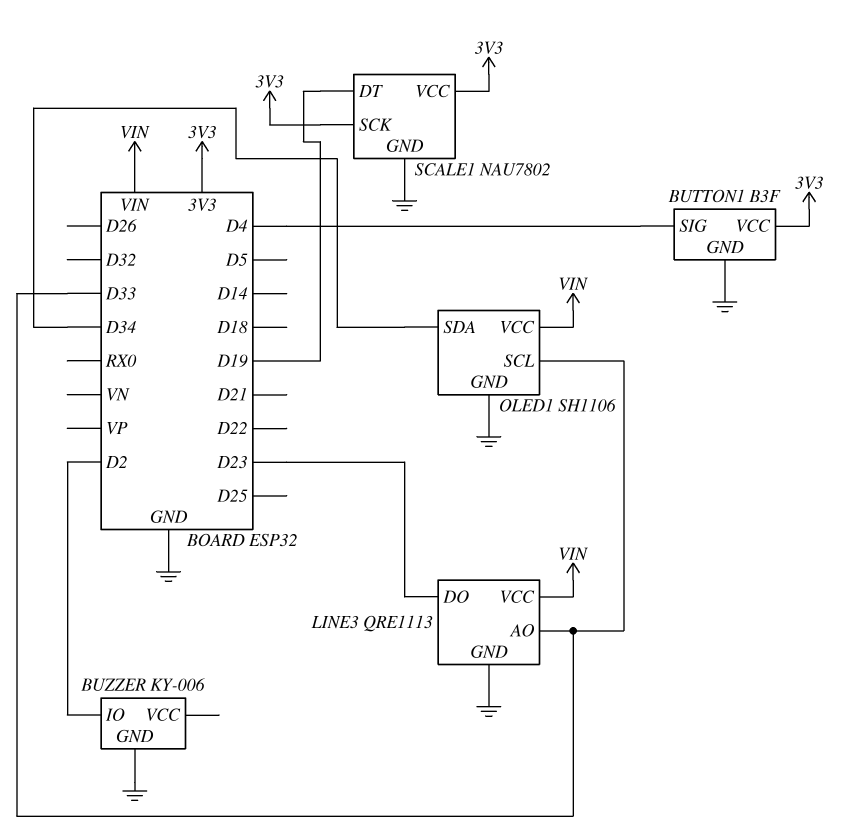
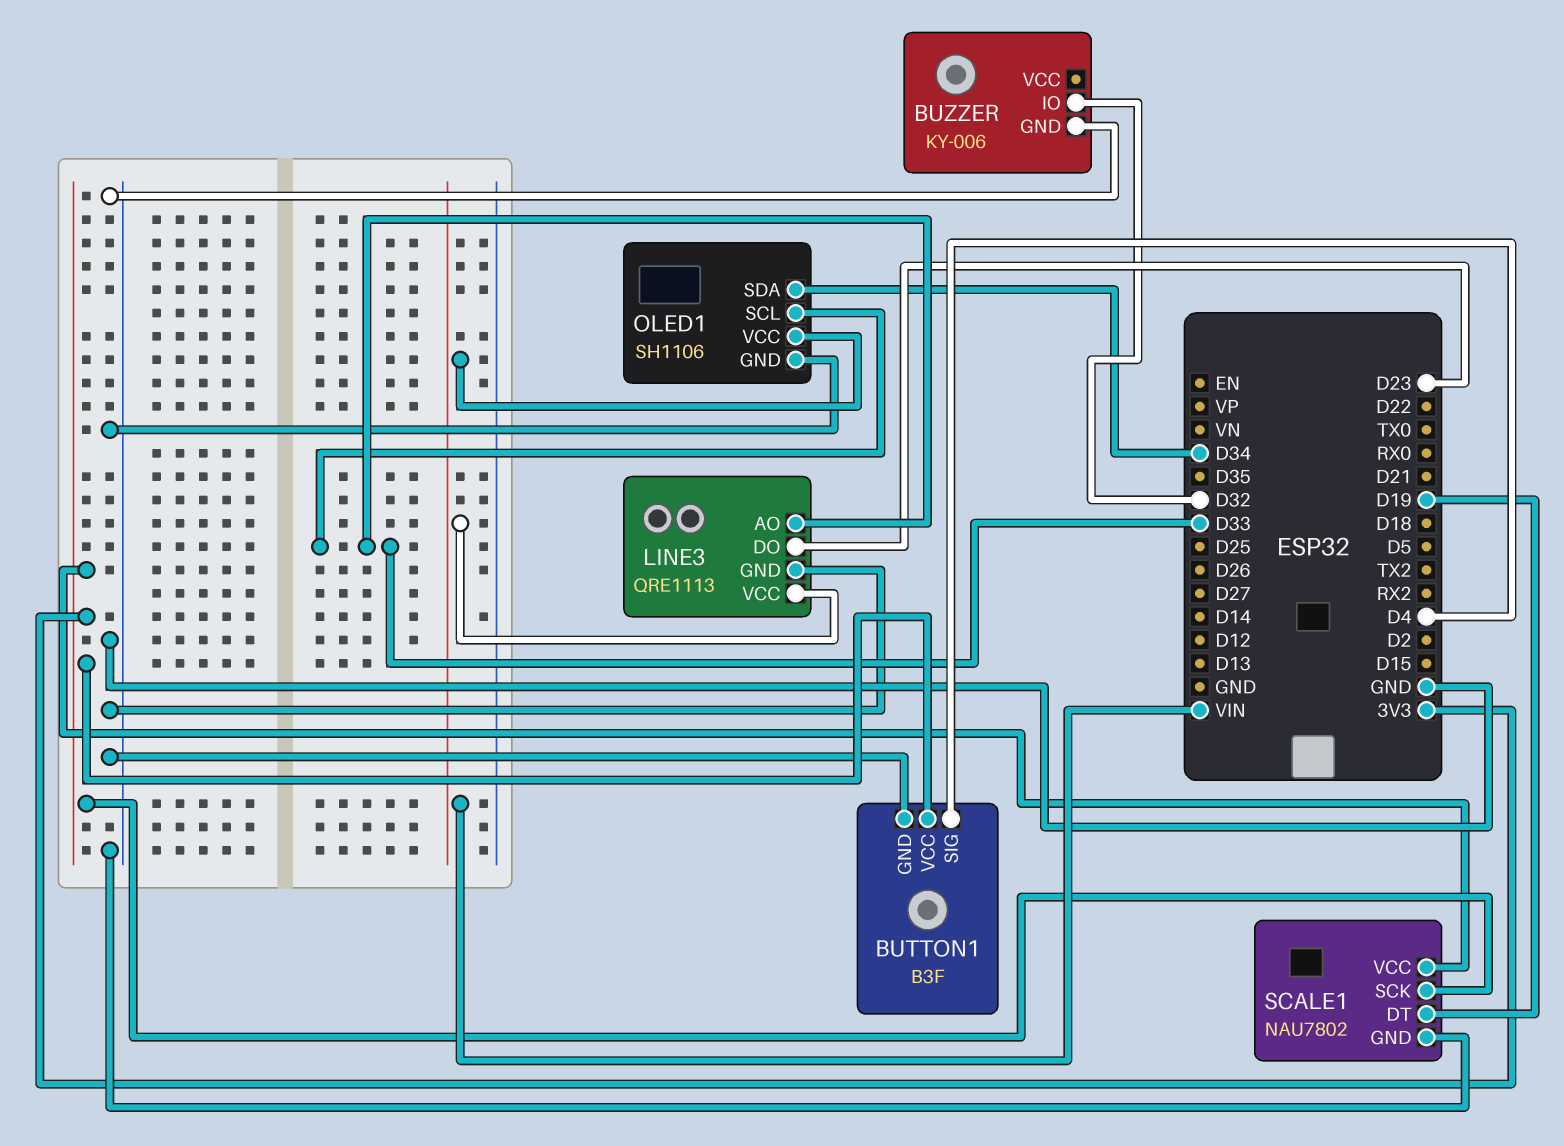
BUZZER pin IO: D2 -> D32

